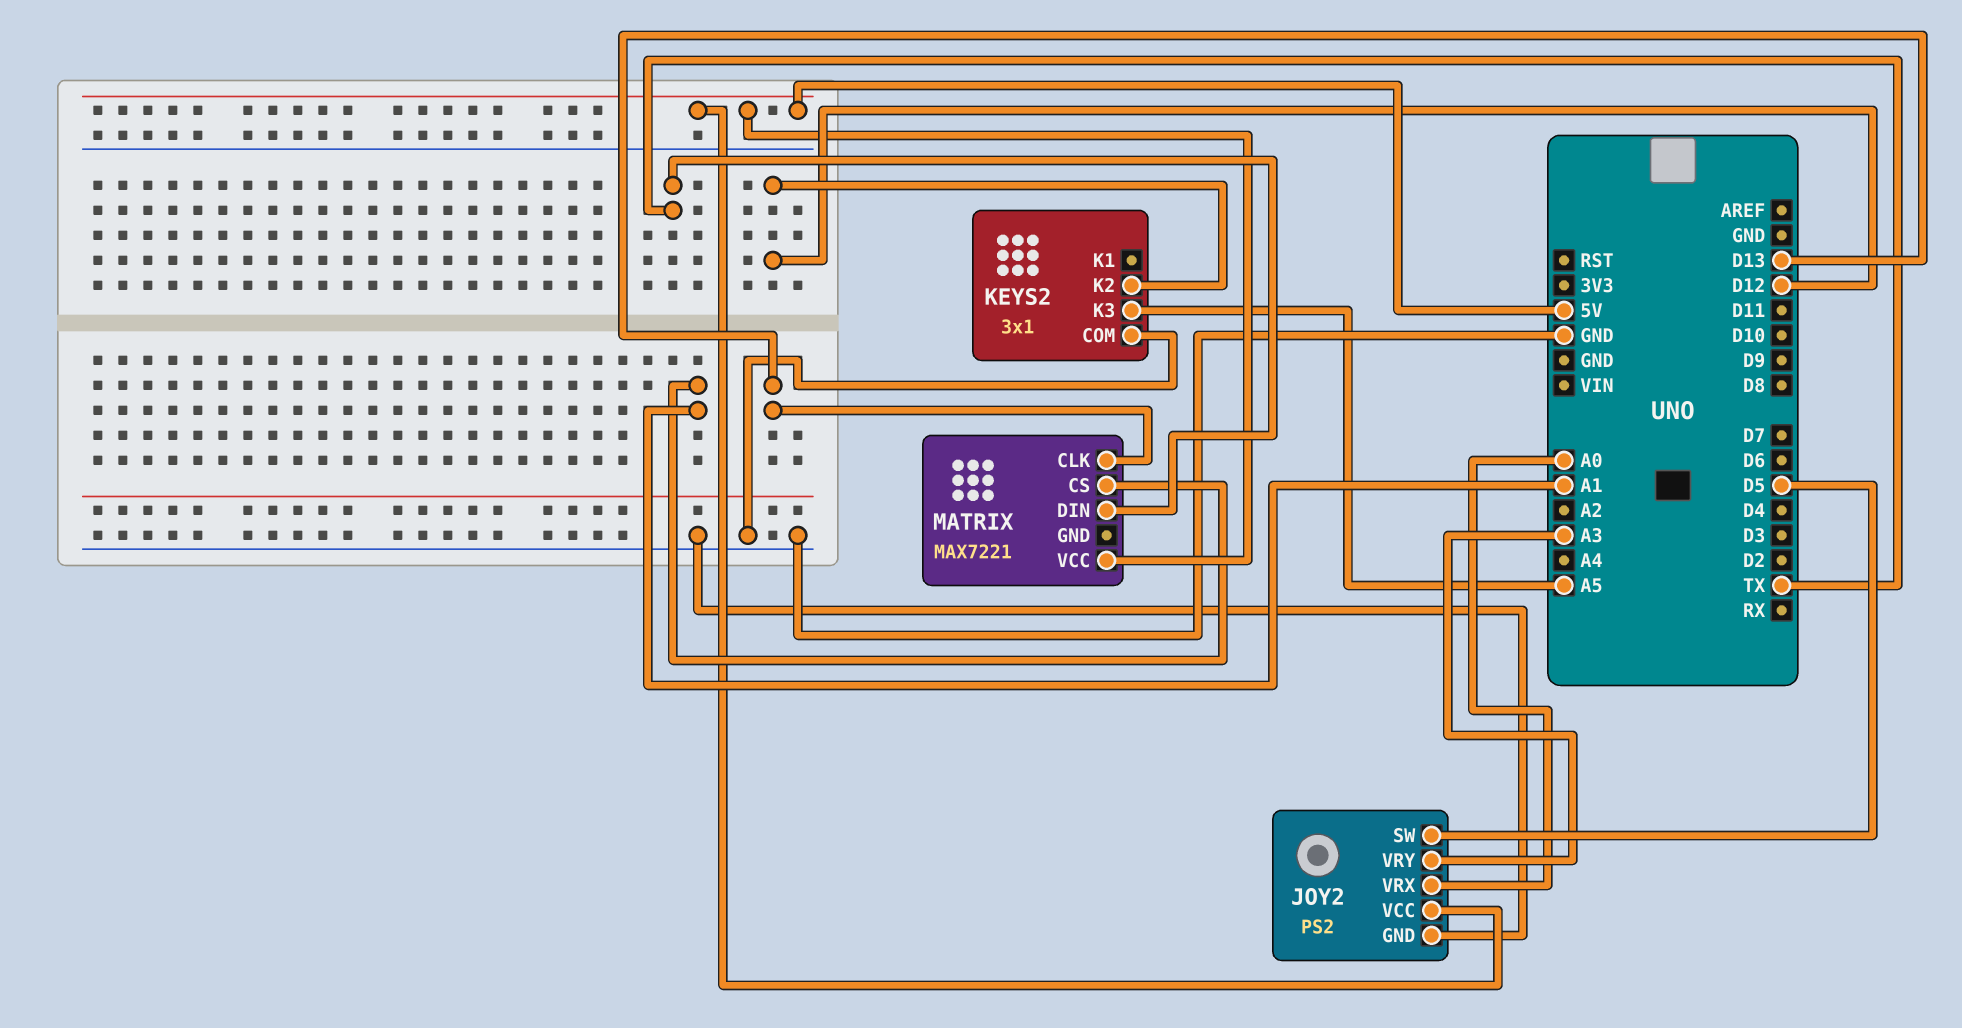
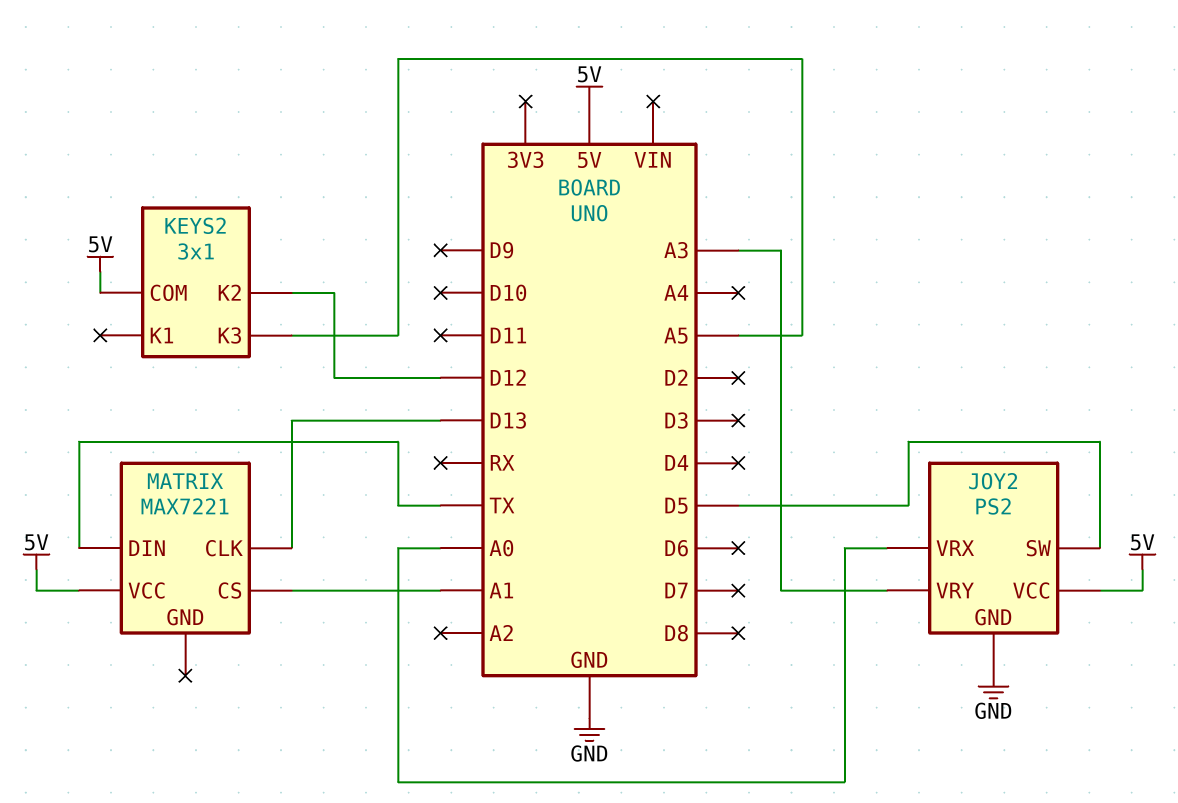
KEYS2 pin COM: GND -> 5V

